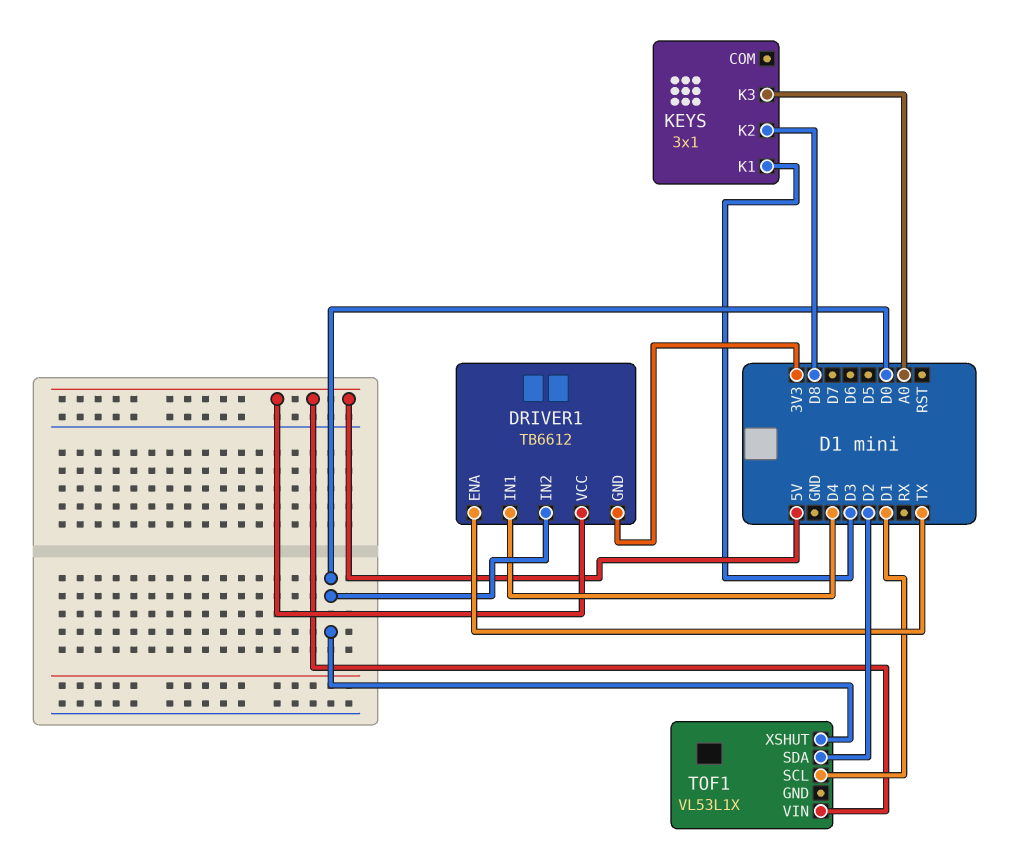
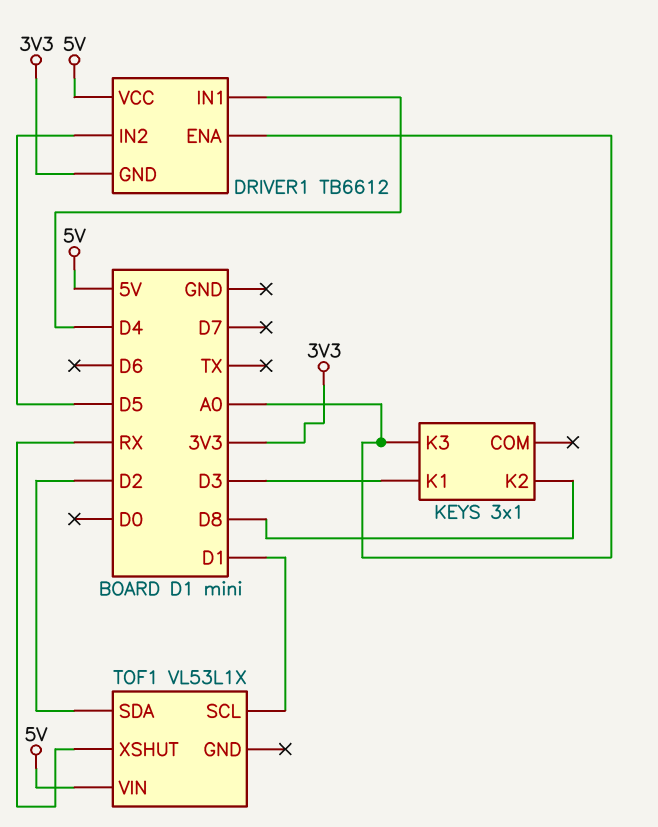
DRIVER1 pin ENA: TX -> A0
DRIVER1 pin IN2: D0 -> D5
TOF1 pin XSHUT: D0 -> RX

